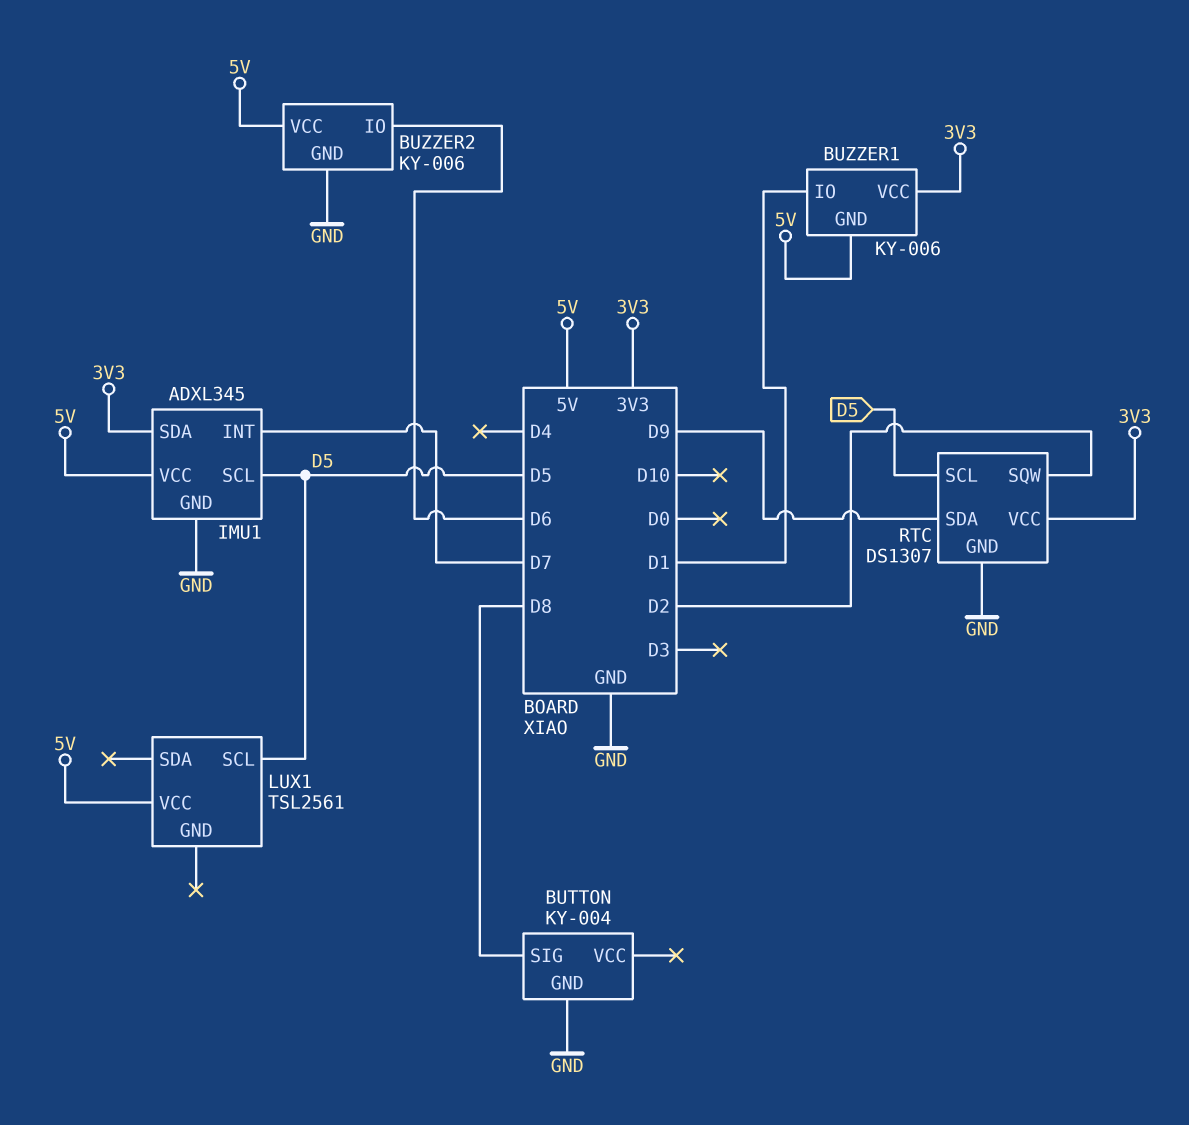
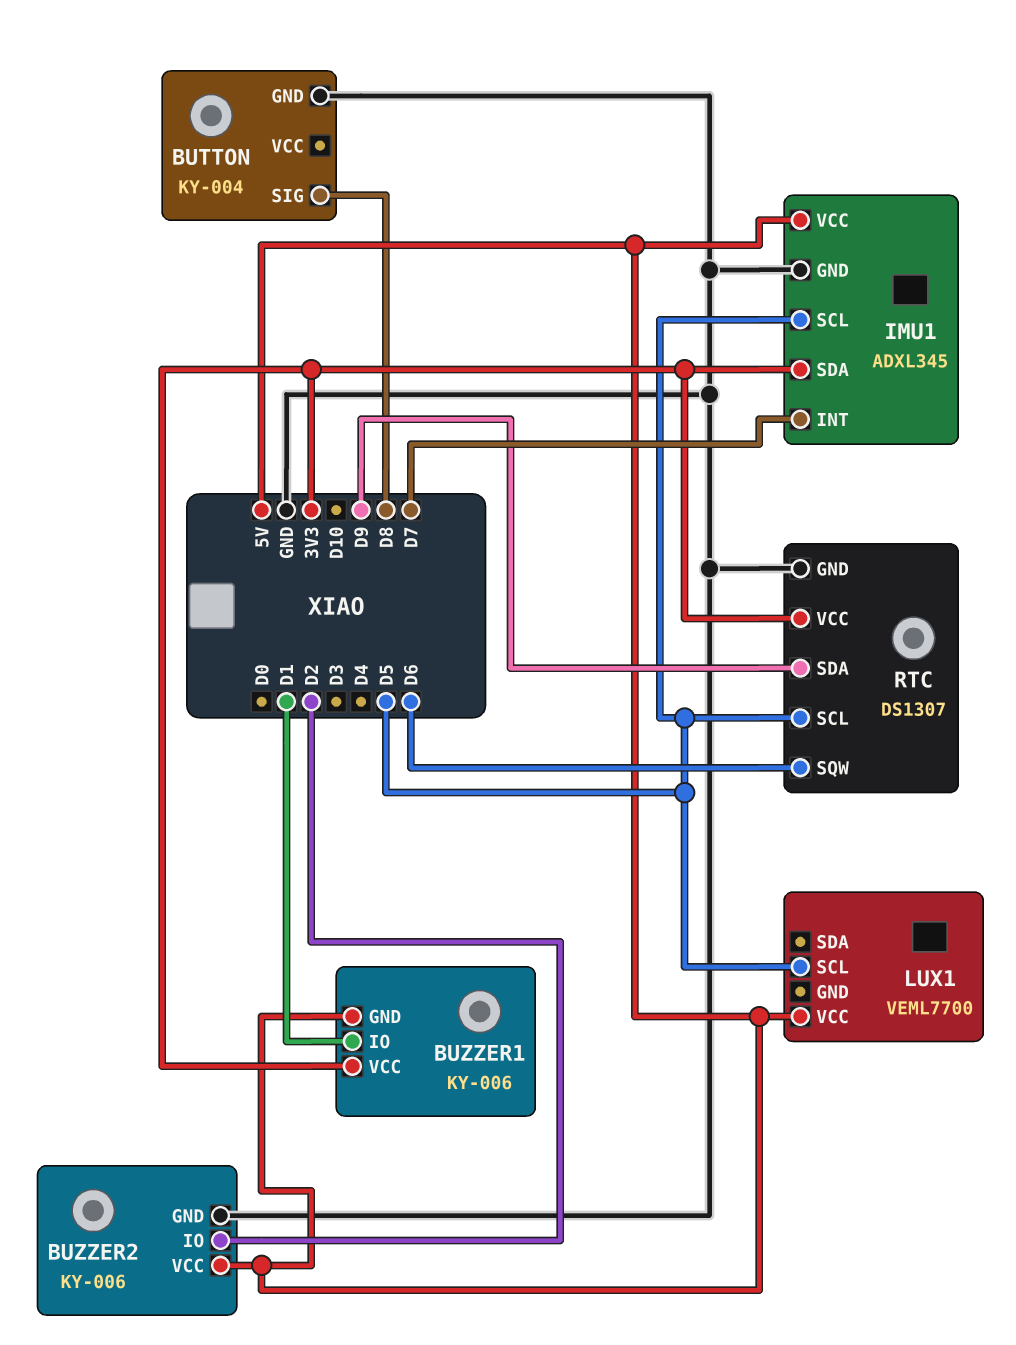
BUZZER2 pin IO: D6 -> D2
LUX1: TSL2561 -> VEML7700
RTC pin SQW: D2 -> D6

